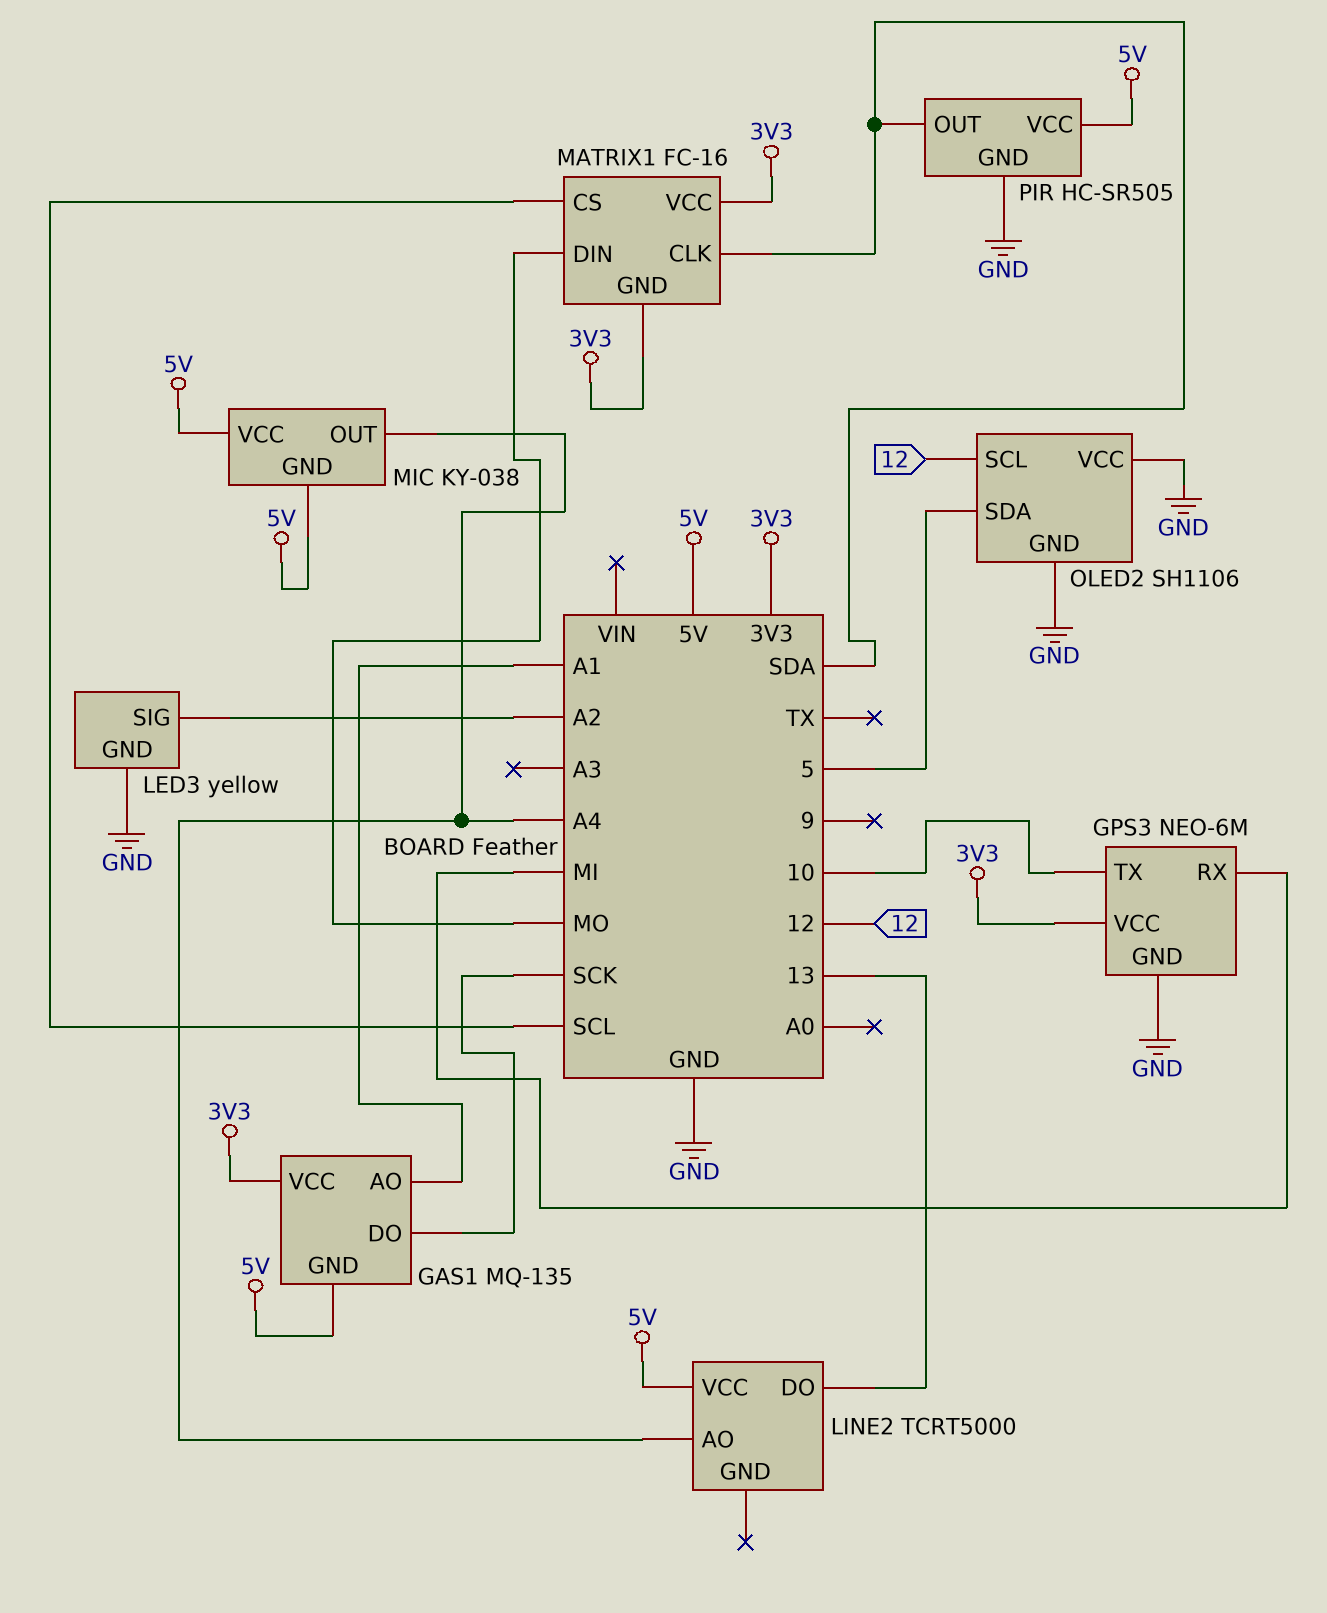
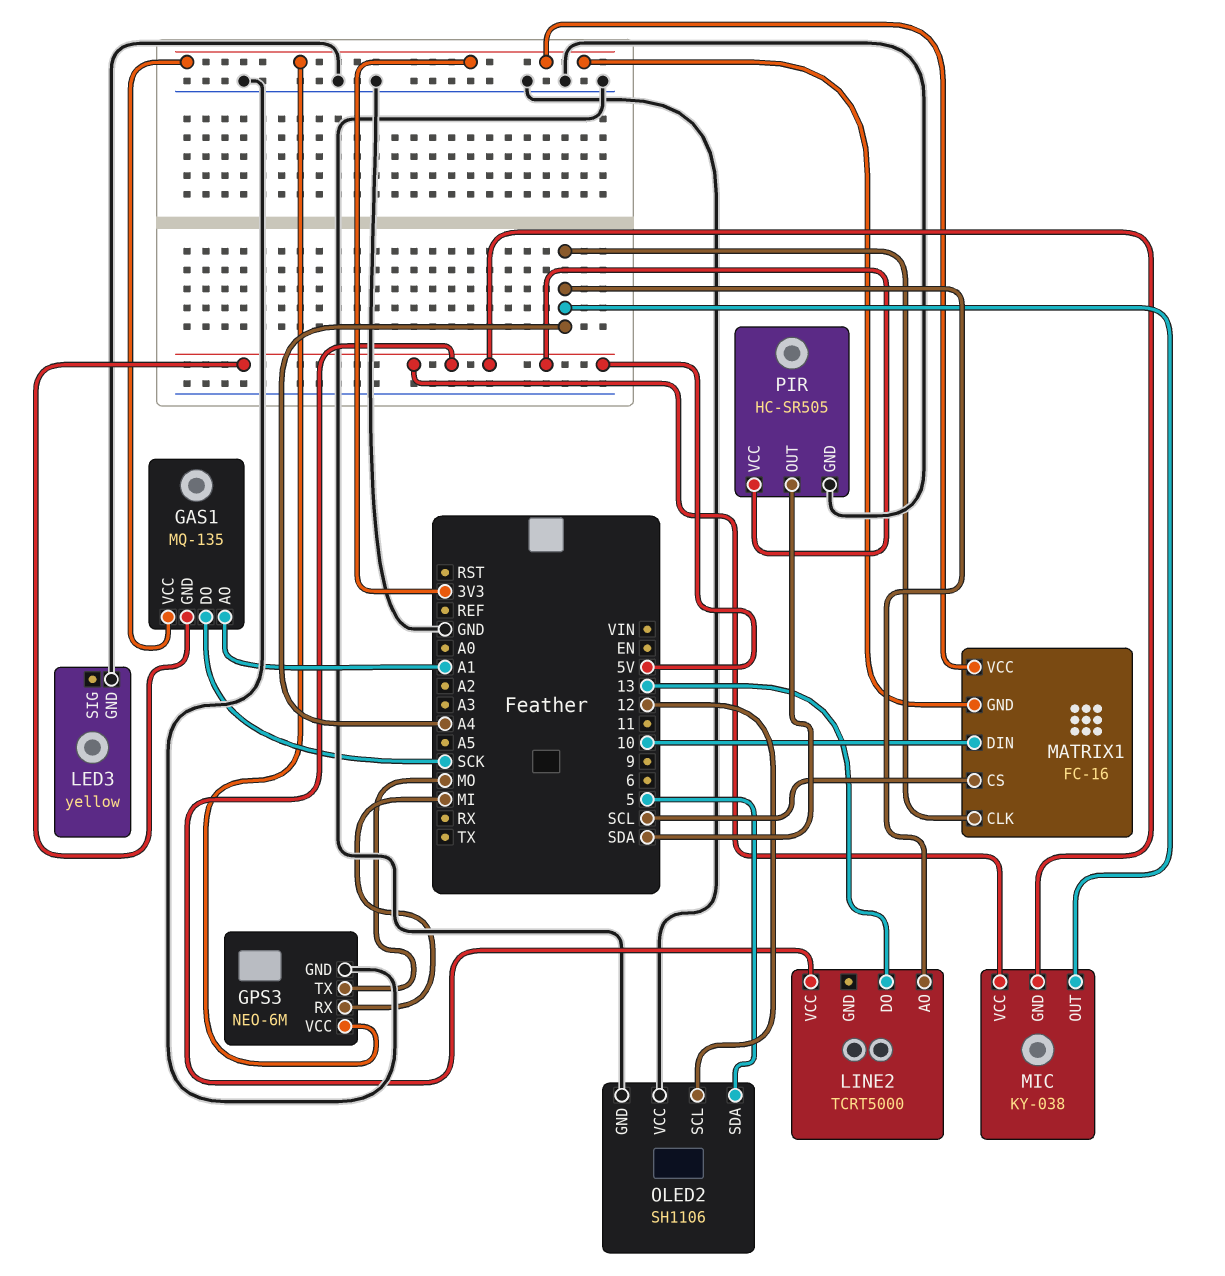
GPS3 pin TX: 10 -> MO
LED3 pin SIG: A2 -> none
MATRIX1 pin CLK: SDA -> A4
MATRIX1 pin DIN: MO -> 10

